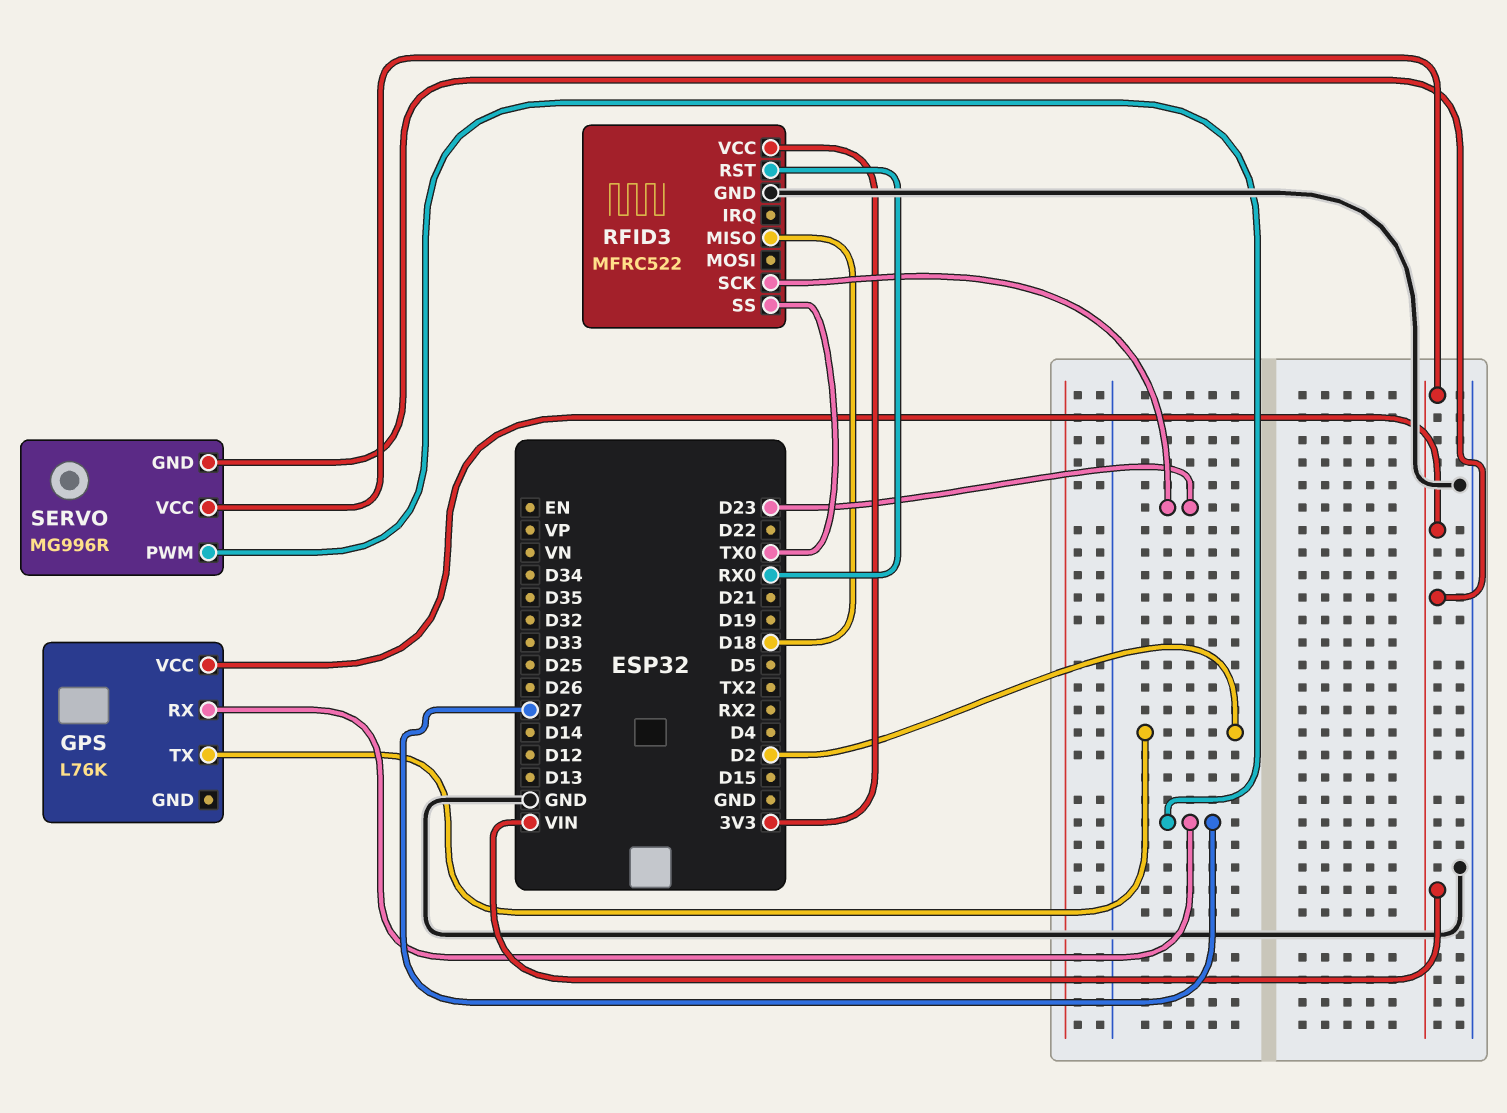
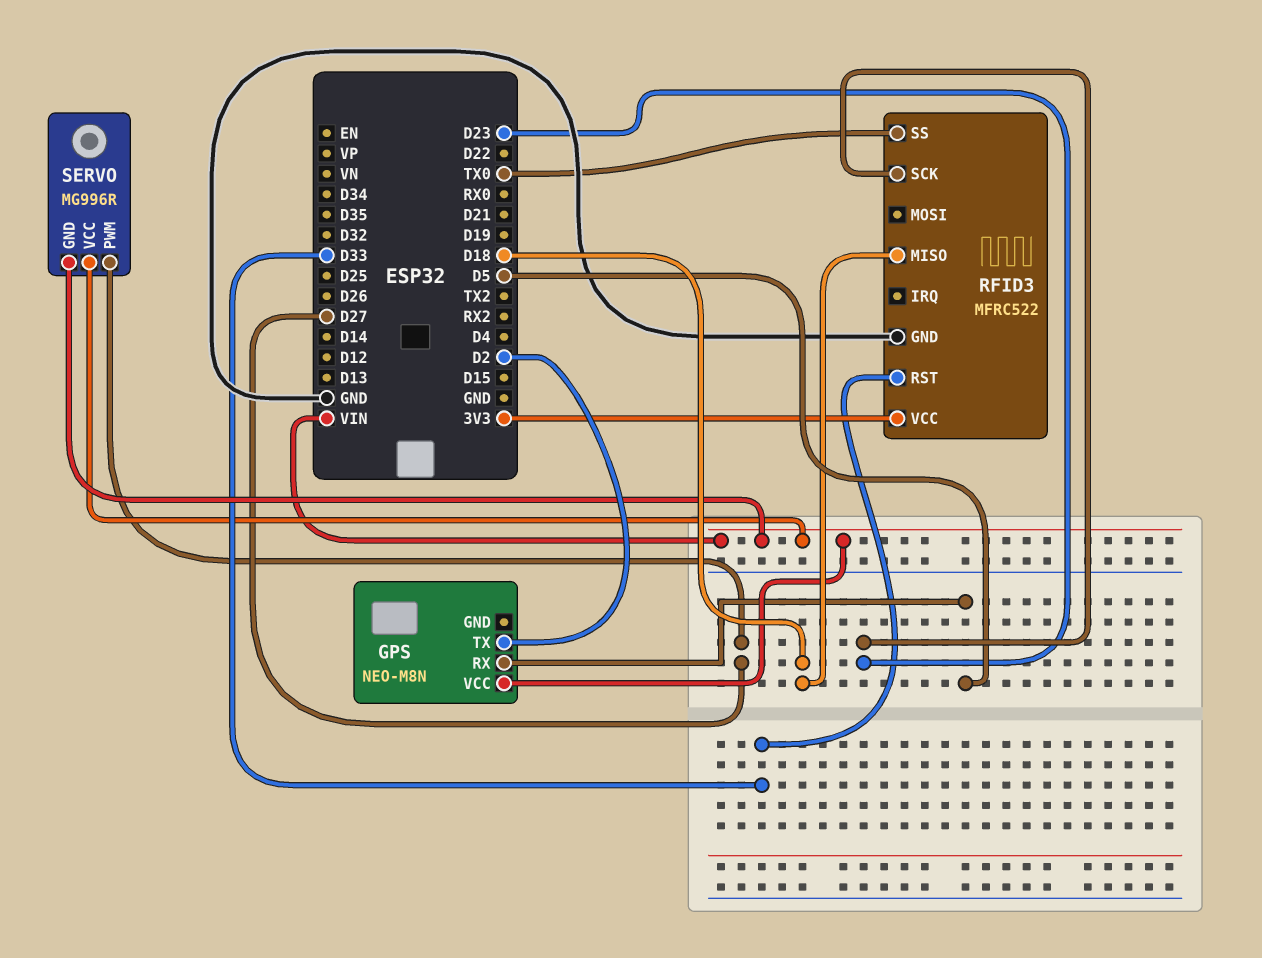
GPS: L76K -> NEO-M8N
GPS pin RX: D27 -> D5
RFID3 pin RST: RX0 -> D33

